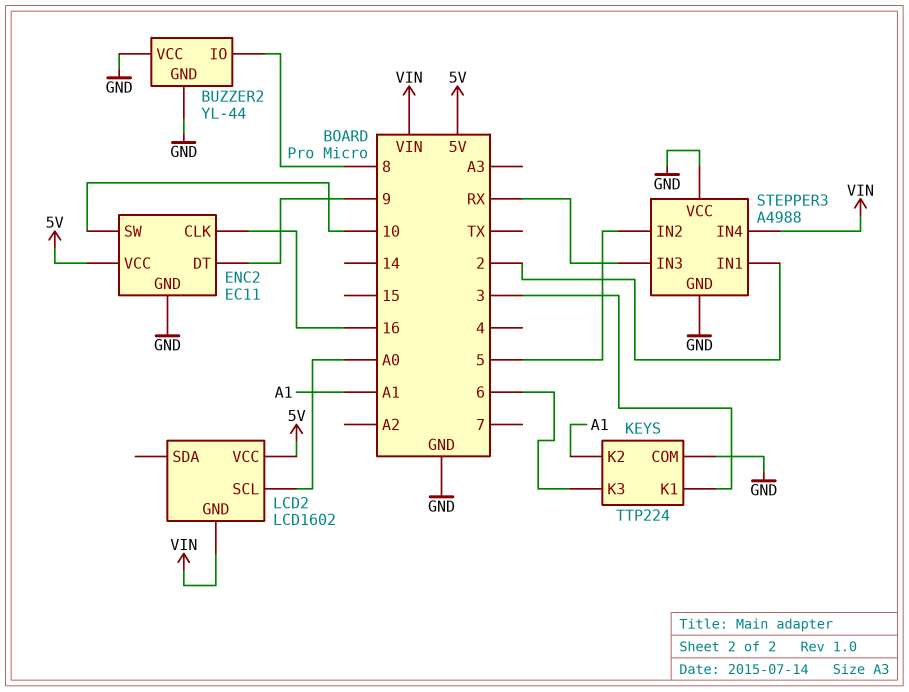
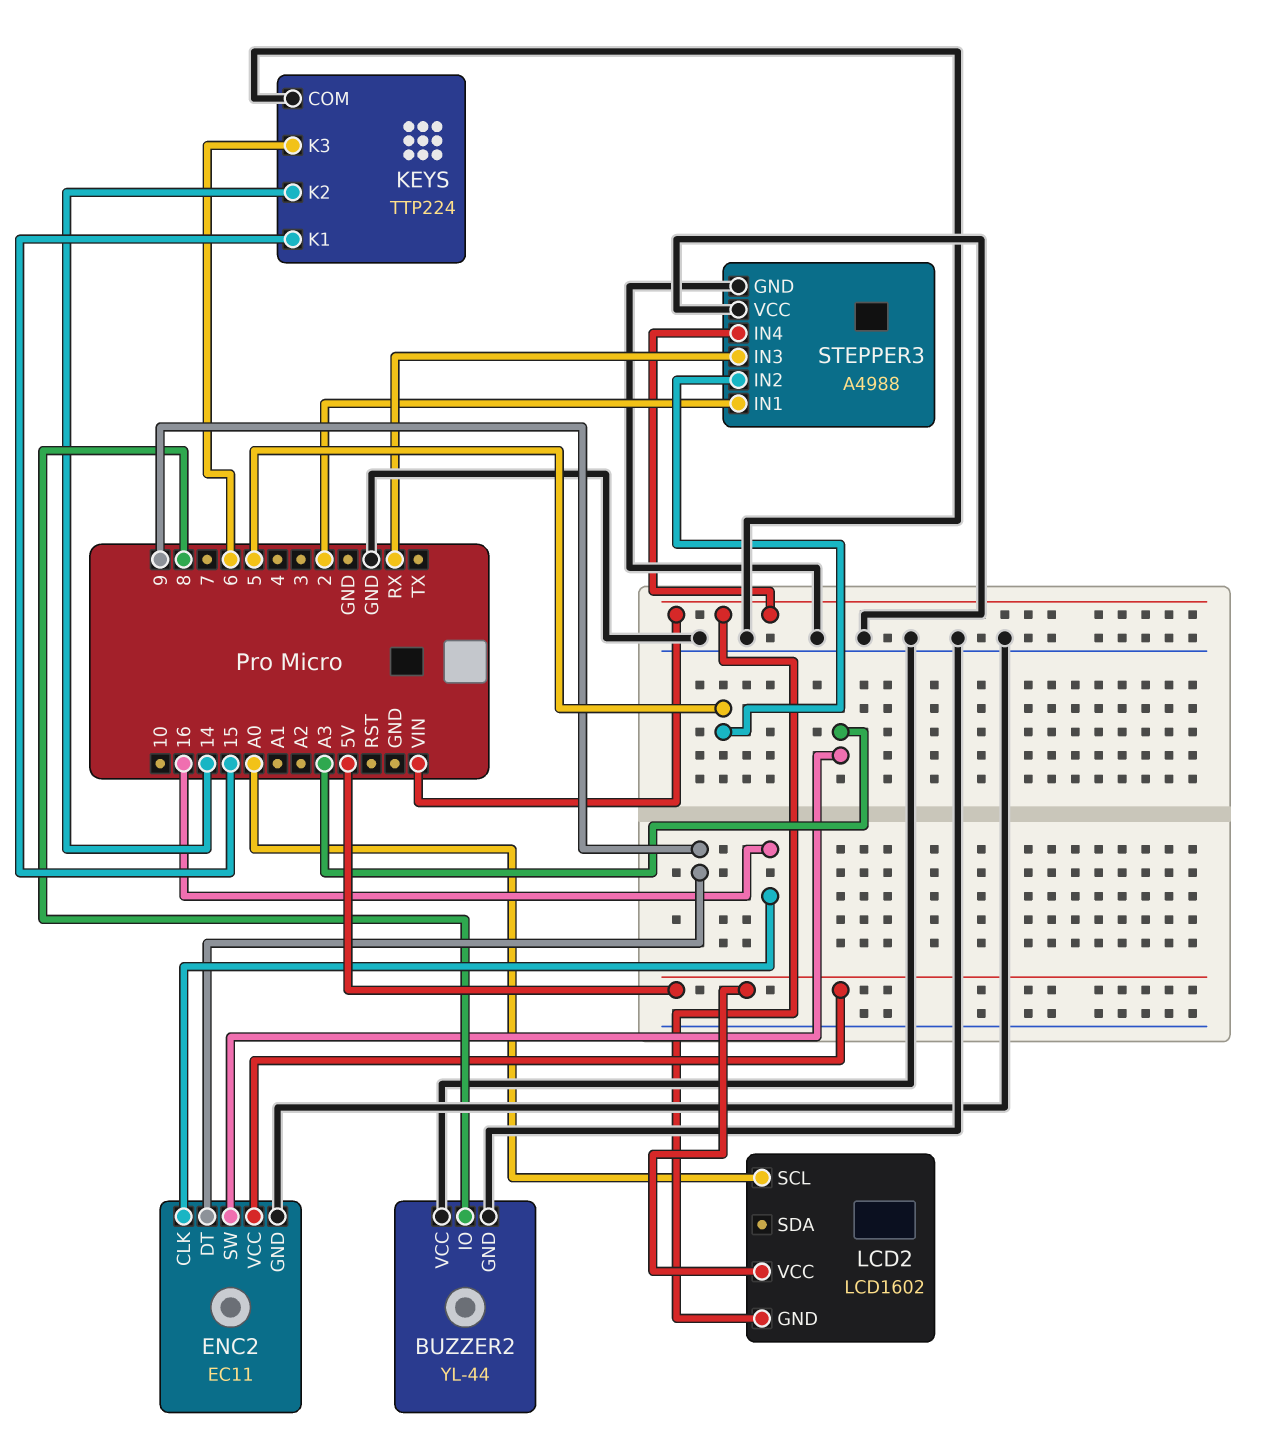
ENC2 pin SW: 10 -> A3
KEYS pin K1: 3 -> 15
KEYS pin K2: A1 -> 14

